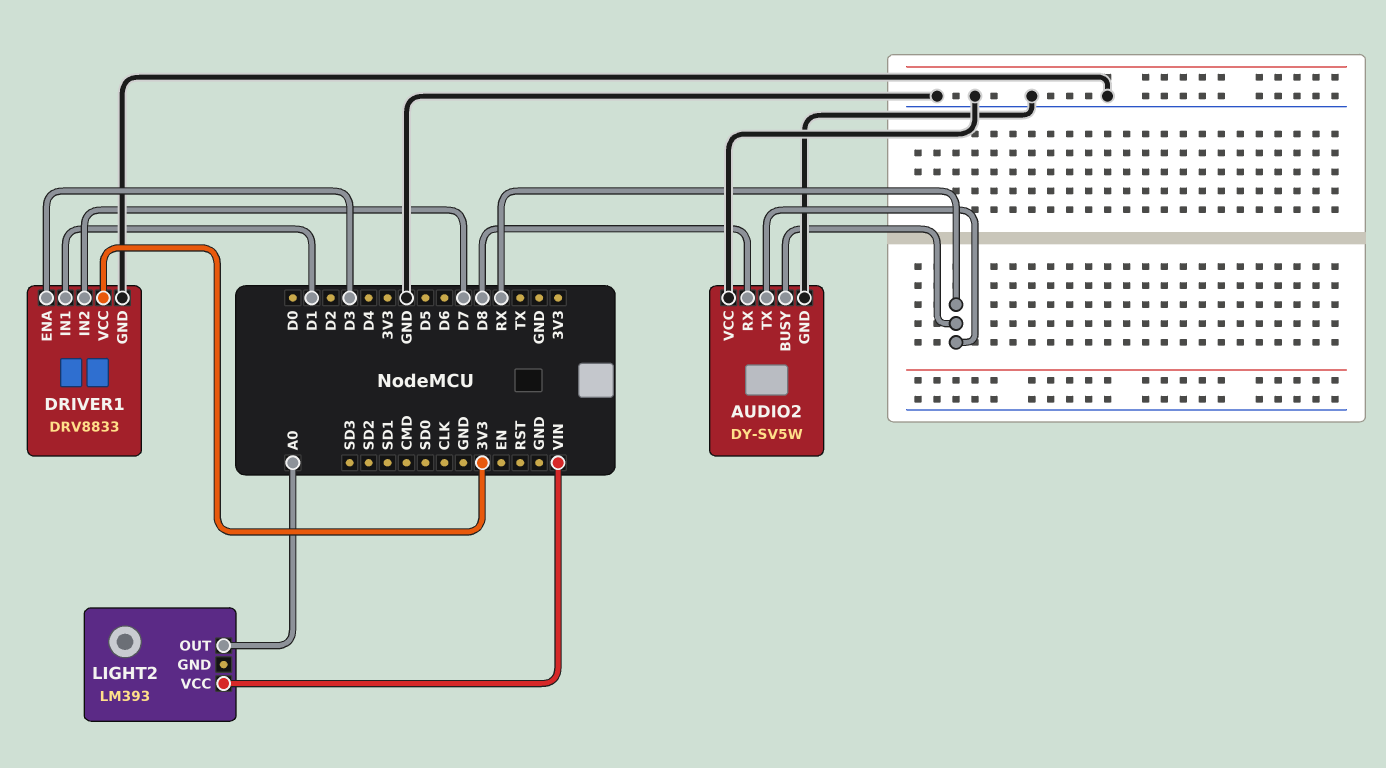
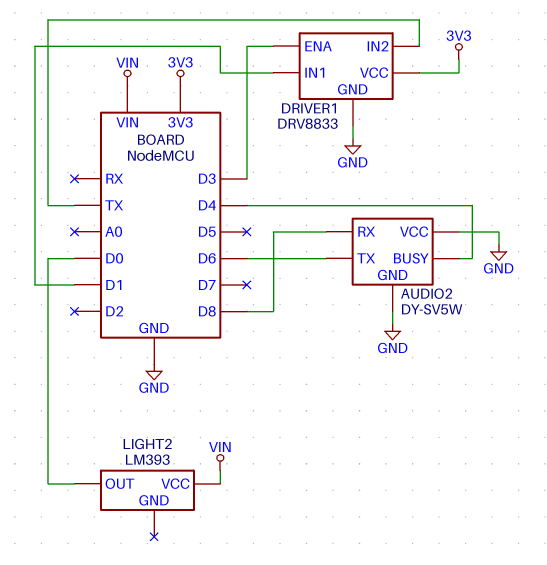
AUDIO2 pin BUSY: RX -> D4
AUDIO2 pin TX: RX -> D6
DRIVER1 pin IN2: D7 -> TX
LIGHT2 pin OUT: A0 -> D0

